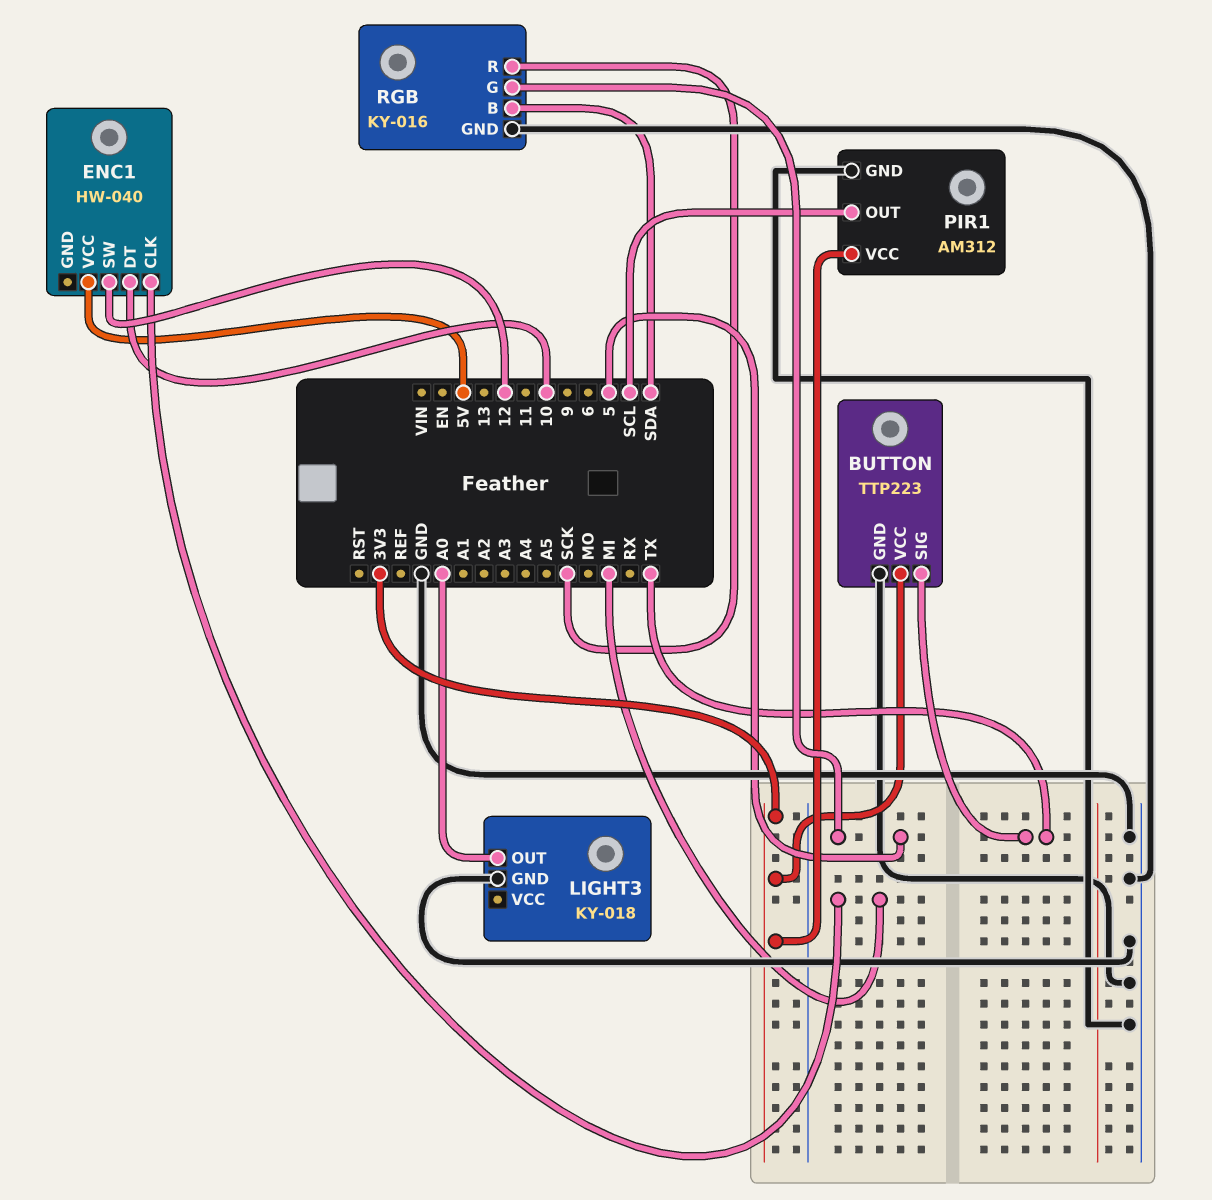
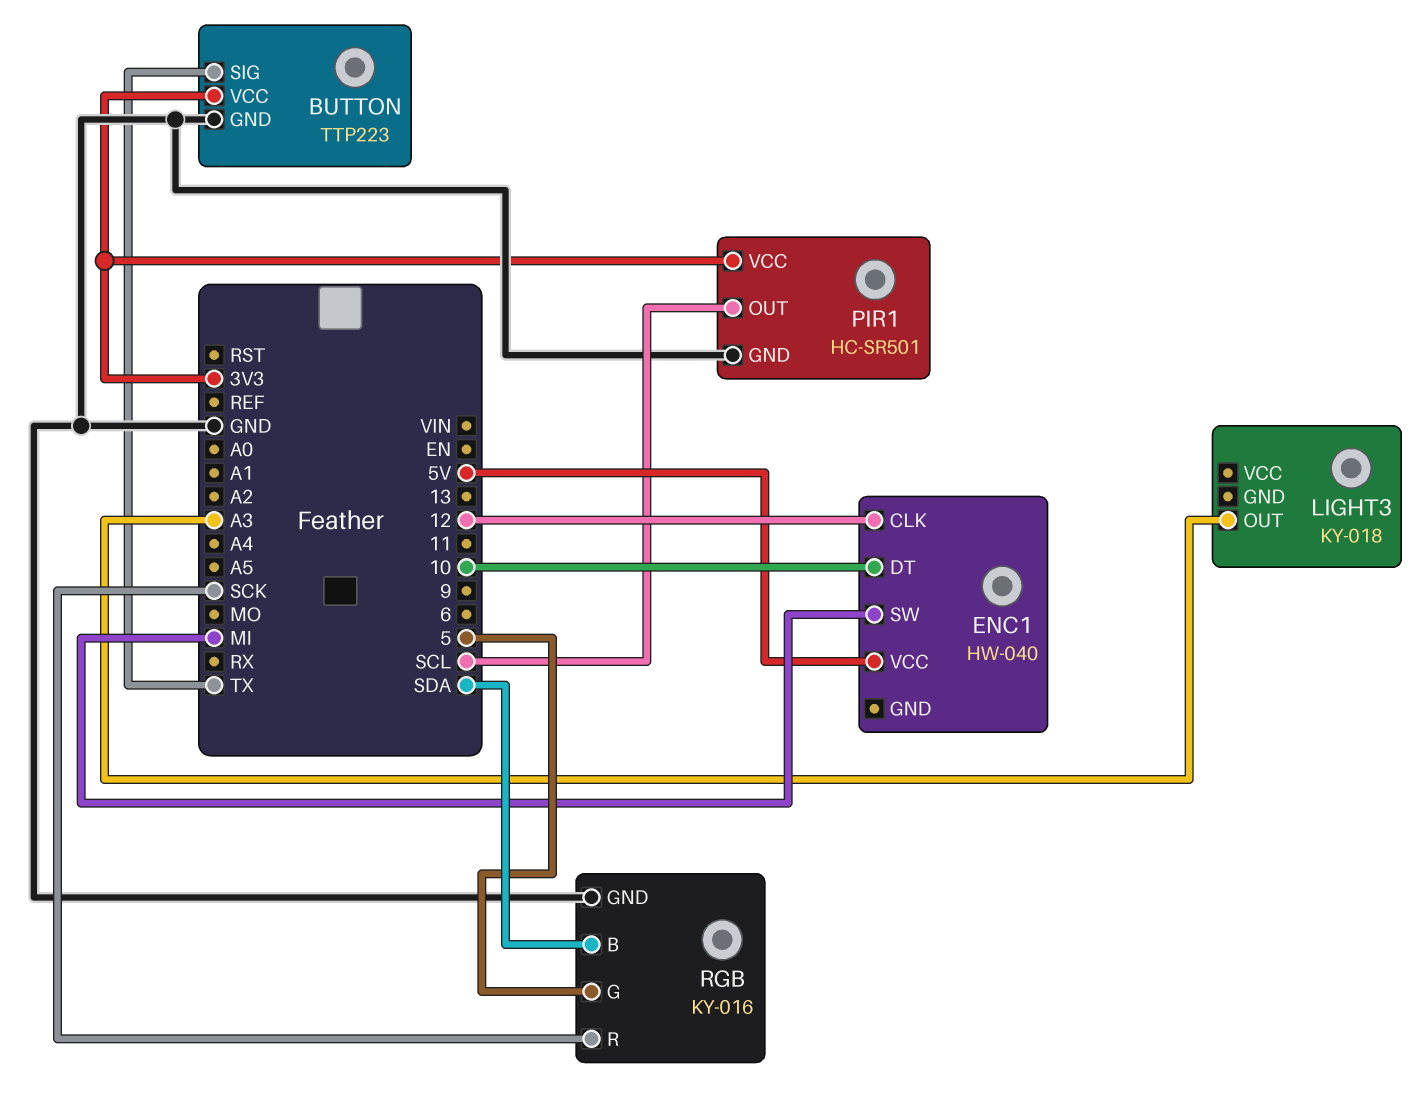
ENC1 pin CLK: MI -> 12
ENC1 pin SW: 12 -> MI
LIGHT3 pin GND: GND -> none
LIGHT3 pin OUT: A0 -> A3
PIR1: AM312 -> HC-SR501

